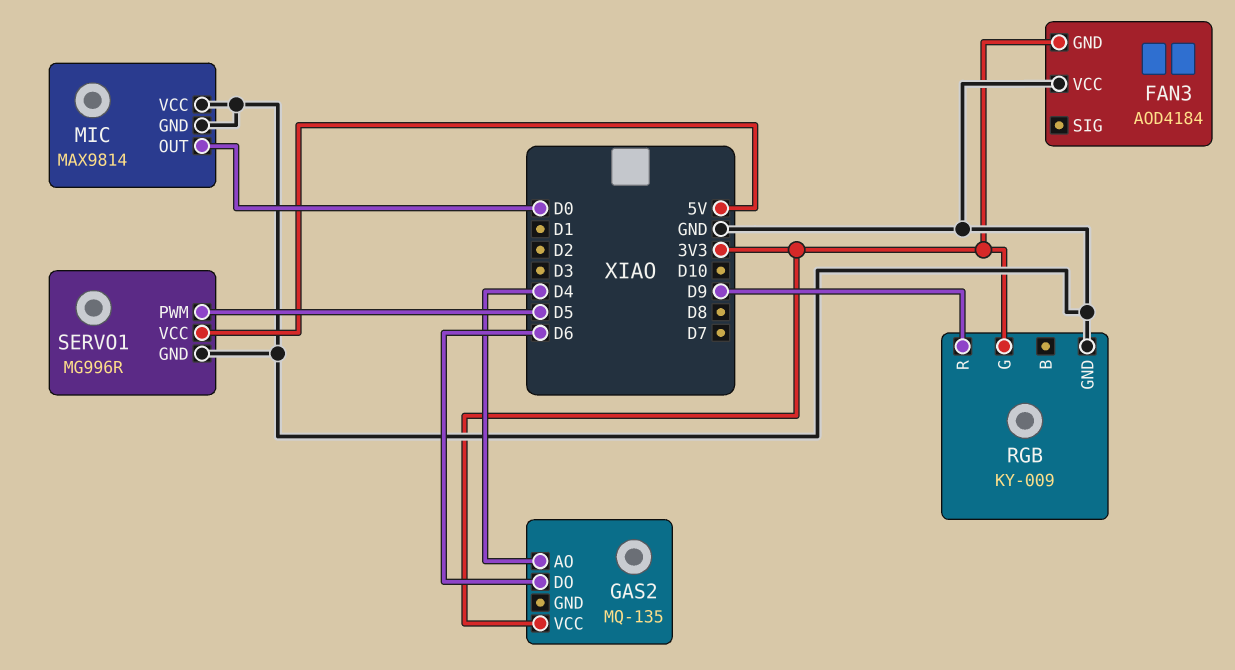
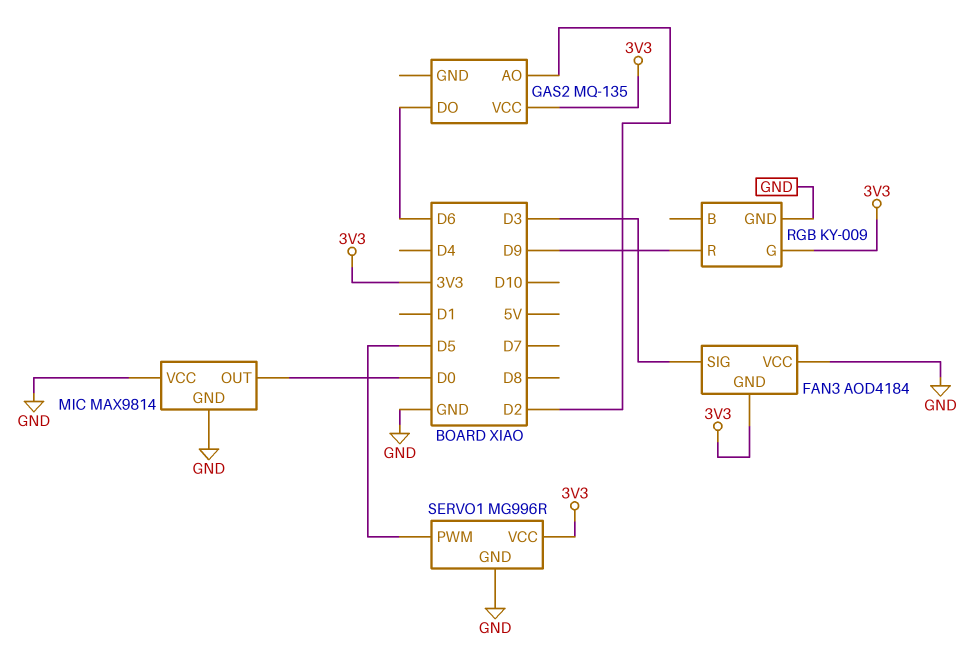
FAN3 pin SIG: none -> D3
GAS2 pin AO: D4 -> D2
SERVO1 pin VCC: 5V -> 3V3

